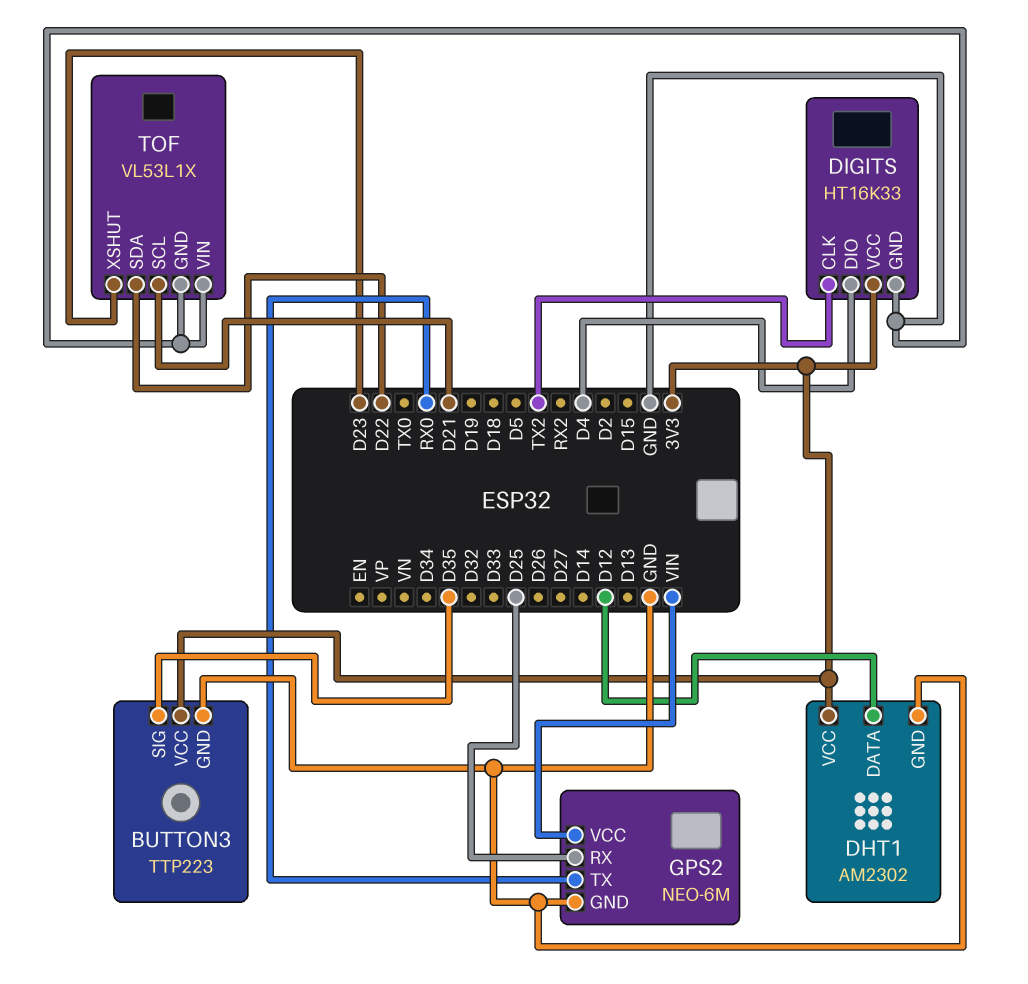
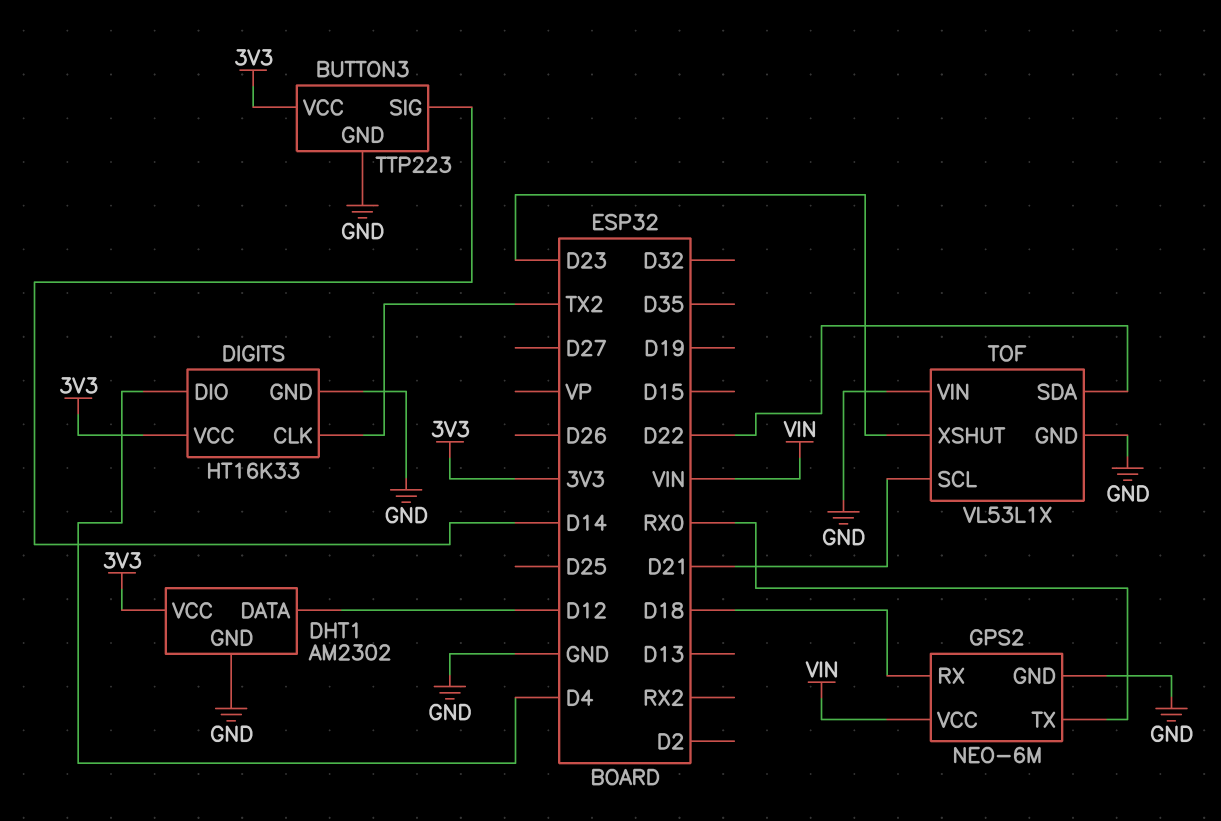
BUTTON3 pin SIG: D35 -> D14
GPS2 pin RX: D25 -> D18

